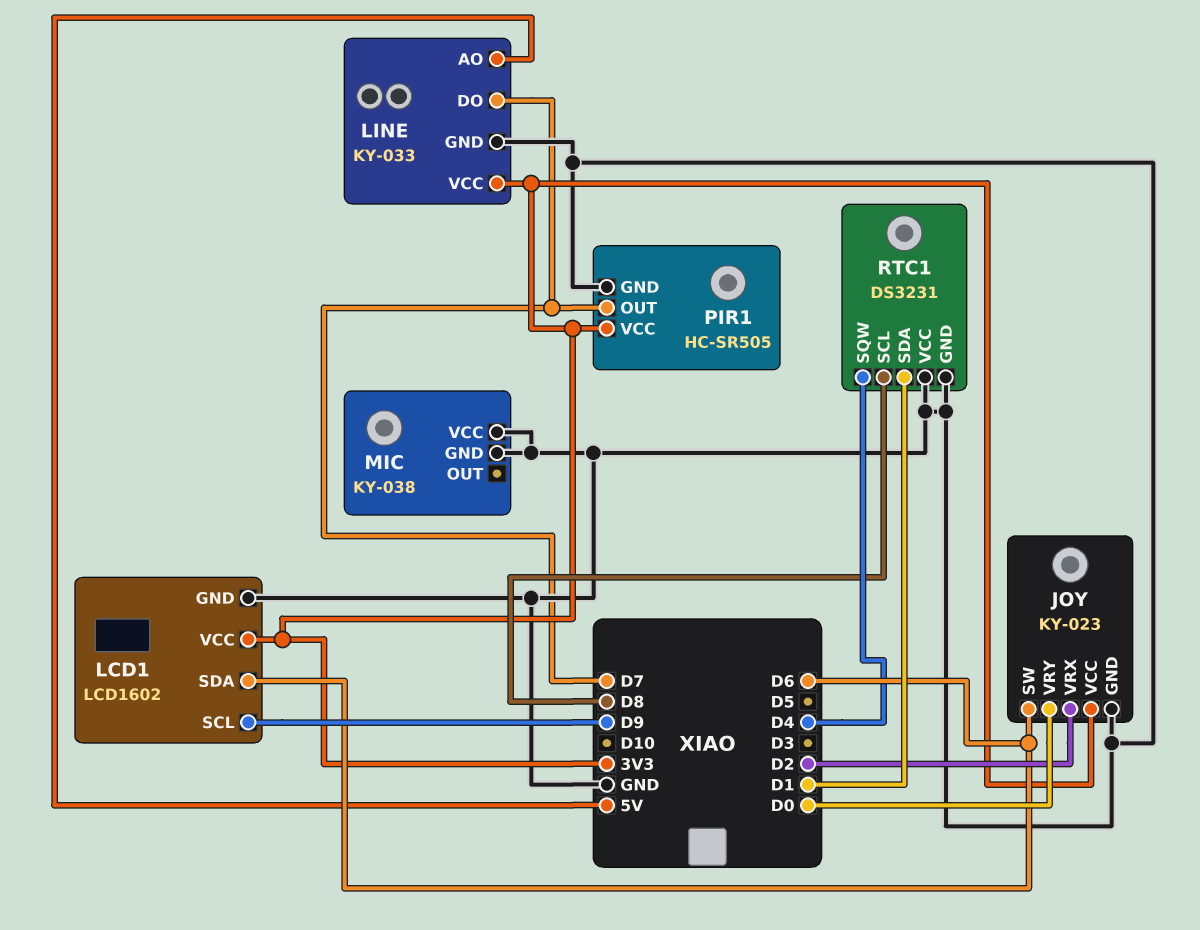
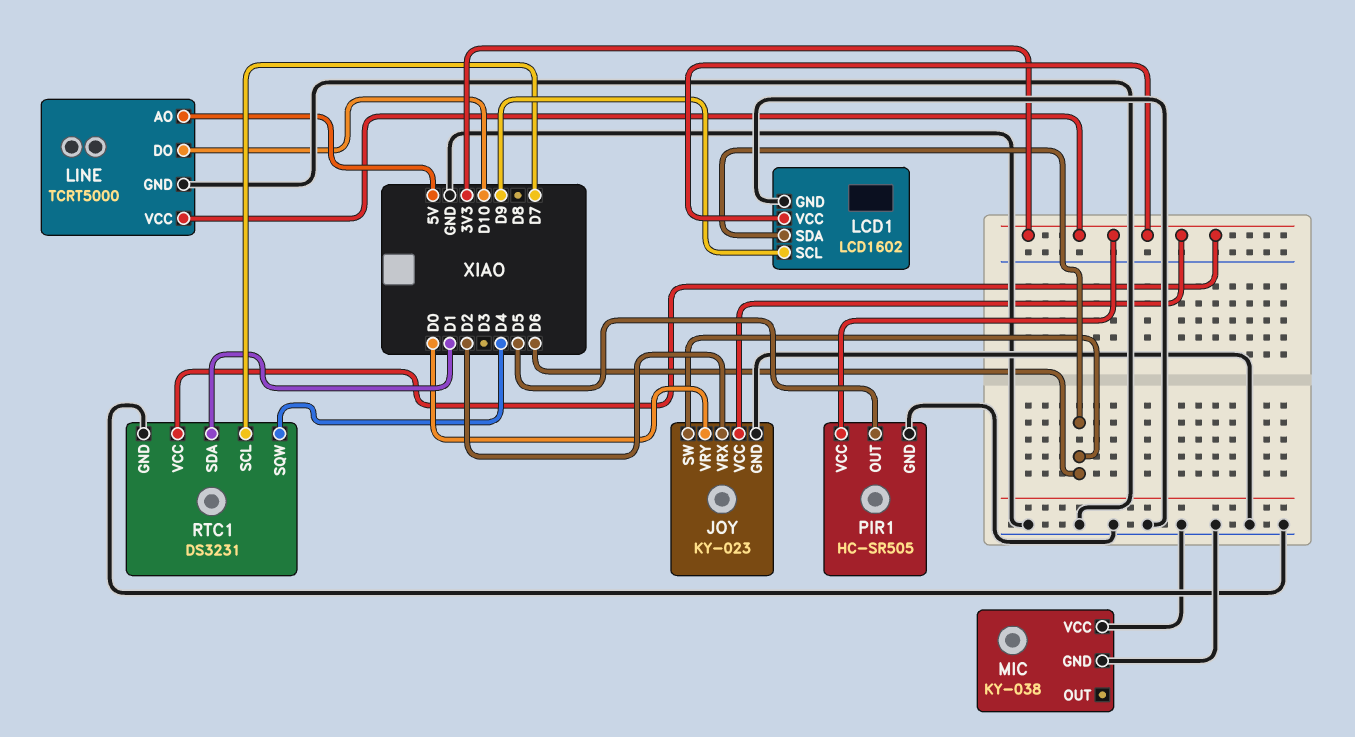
LINE: KY-033 -> TCRT5000
LINE pin DO: D7 -> D10
PIR1 pin OUT: D7 -> D5
RTC1 pin SCL: D8 -> D7
RTC1 pin VCC: GND -> 3V3

